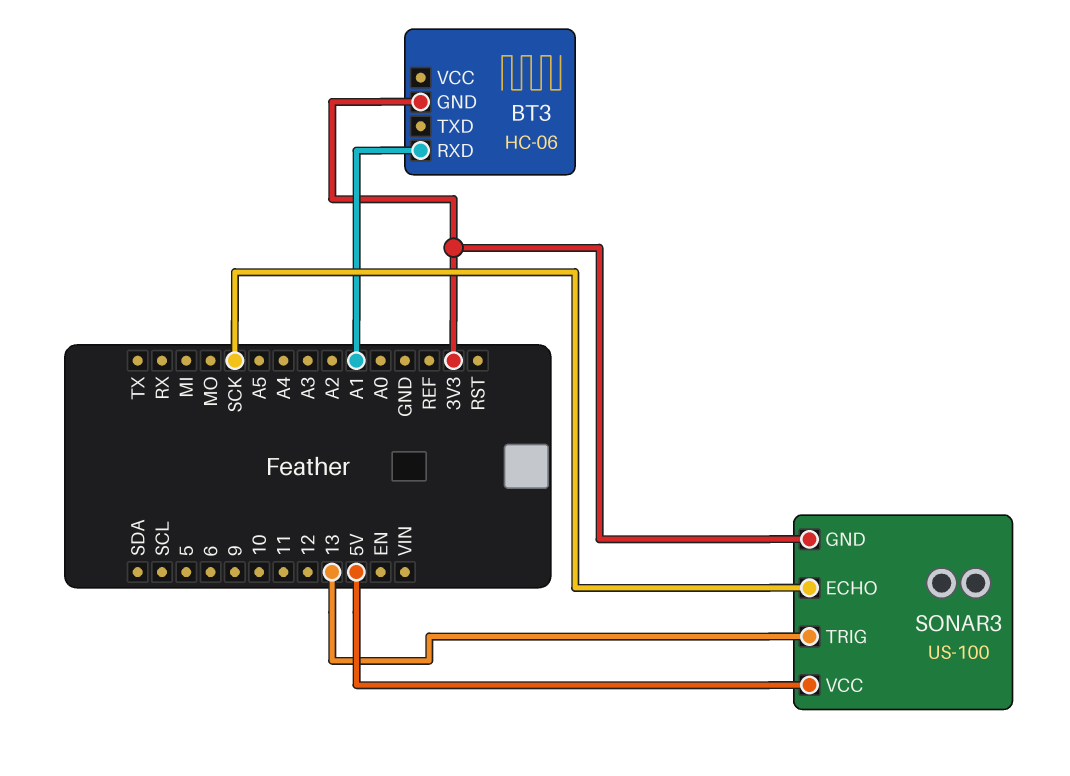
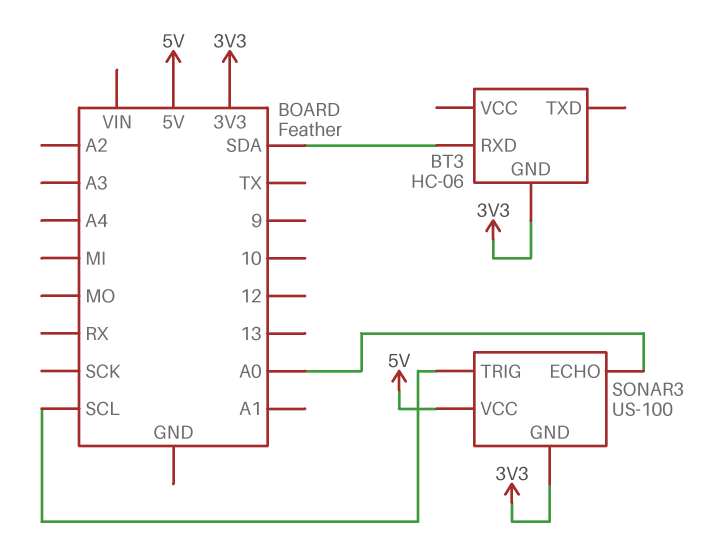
BT3 pin RXD: A1 -> SDA
SONAR3 pin ECHO: SCK -> A0
SONAR3 pin TRIG: 13 -> SCL

